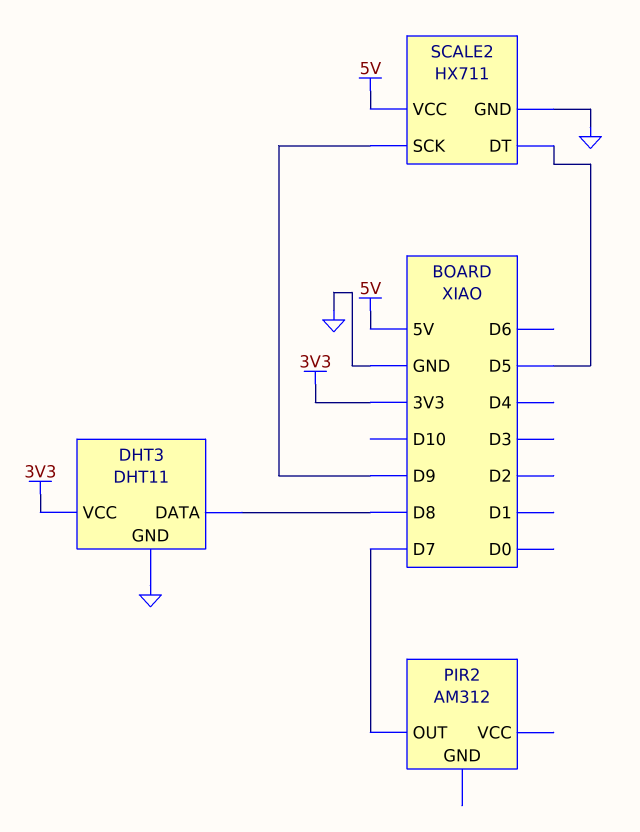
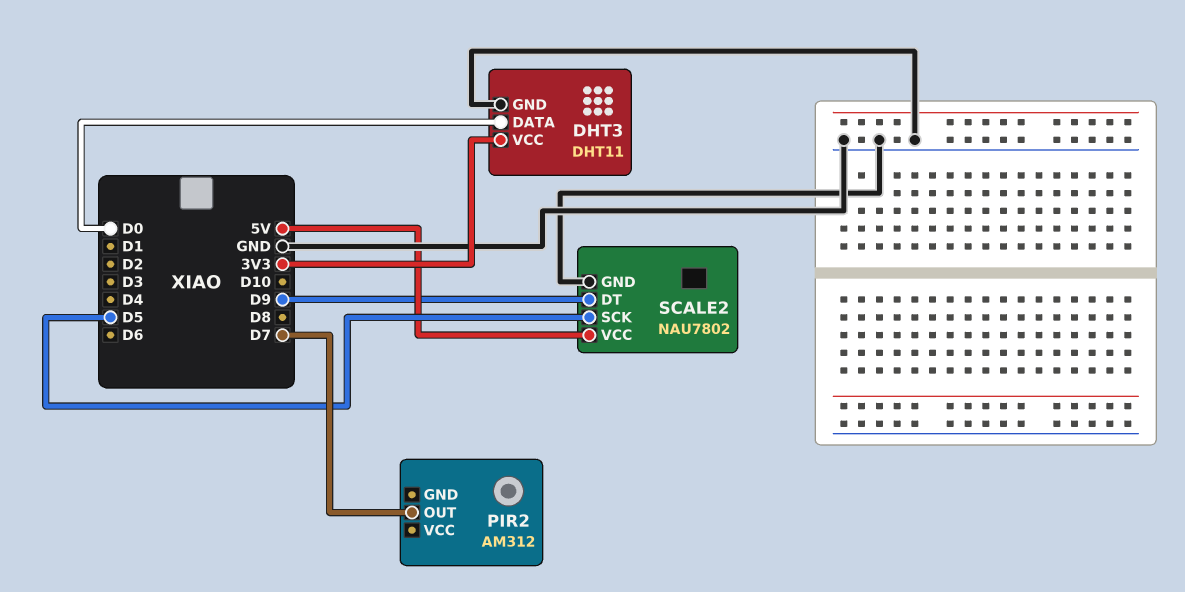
DHT3 pin DATA: D8 -> D0
SCALE2: HX711 -> NAU7802
SCALE2 pin DT: D5 -> D9
SCALE2 pin SCK: D9 -> D5

